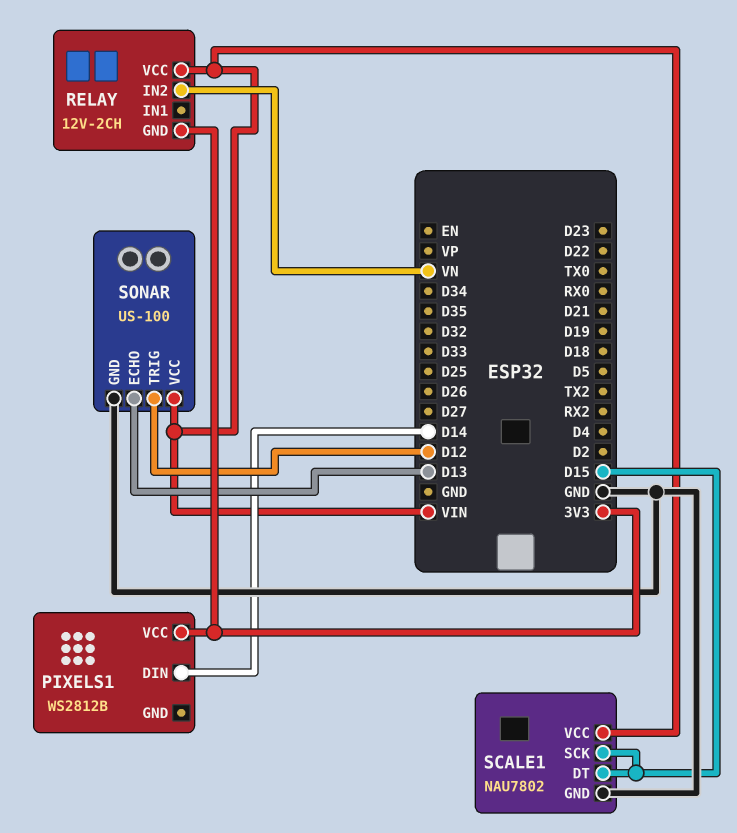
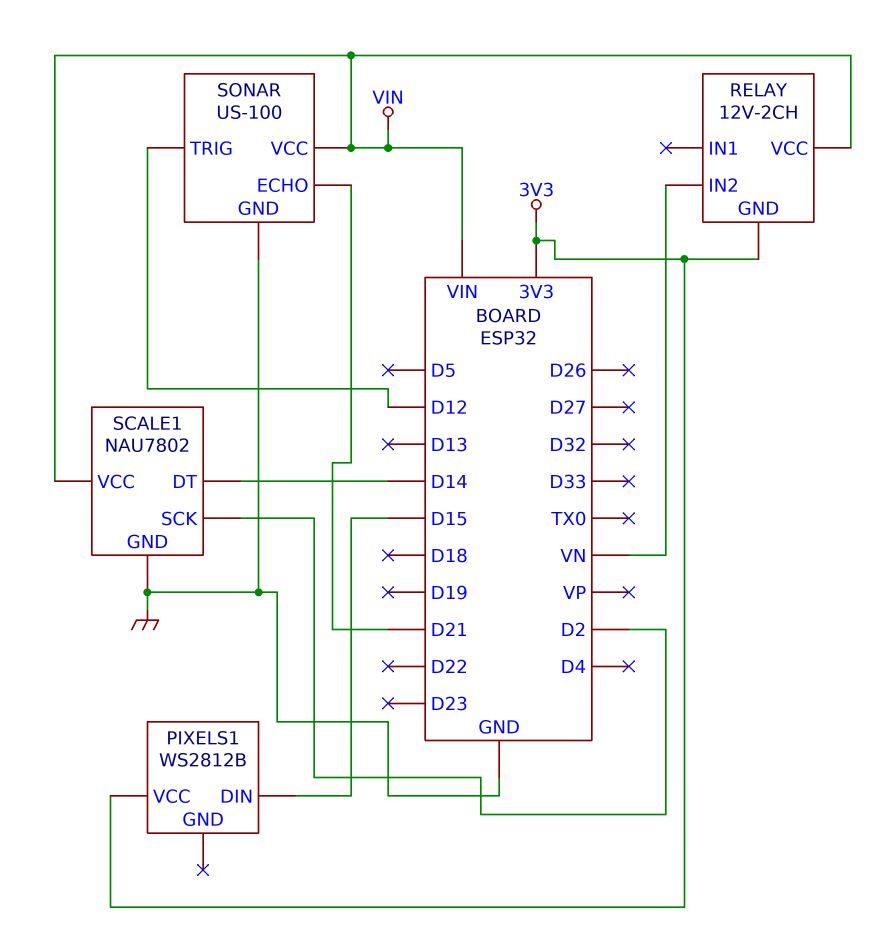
PIXELS1 pin DIN: D14 -> D15
SCALE1 pin DT: D15 -> D14
SCALE1 pin SCK: D15 -> D2
SONAR pin ECHO: D13 -> D21

